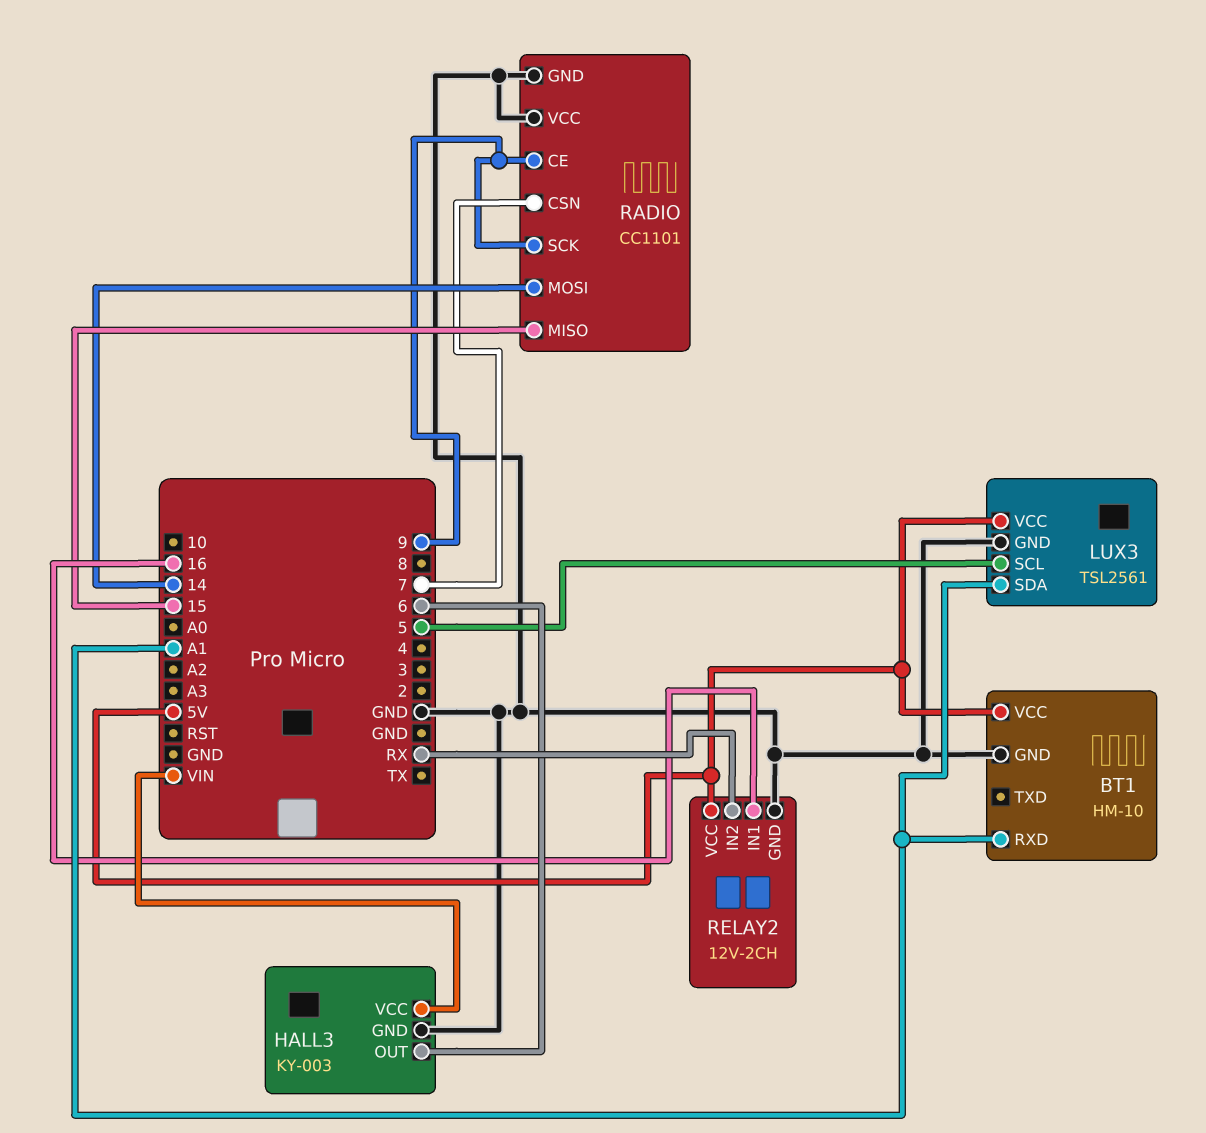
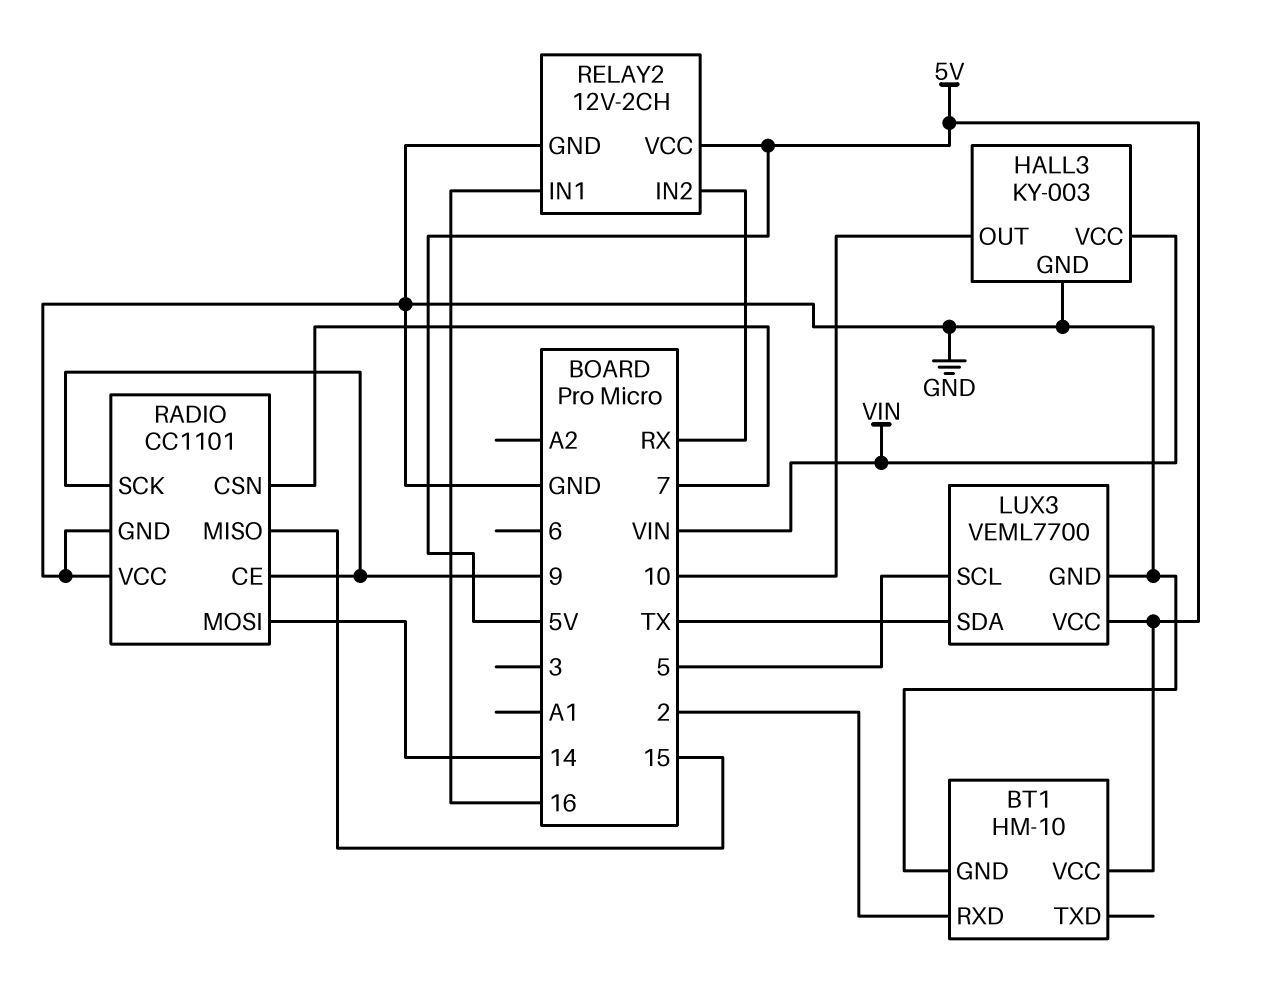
BT1 pin RXD: A1 -> 2
HALL3 pin OUT: 6 -> 10
LUX3: TSL2561 -> VEML7700
LUX3 pin SDA: A1 -> TX

